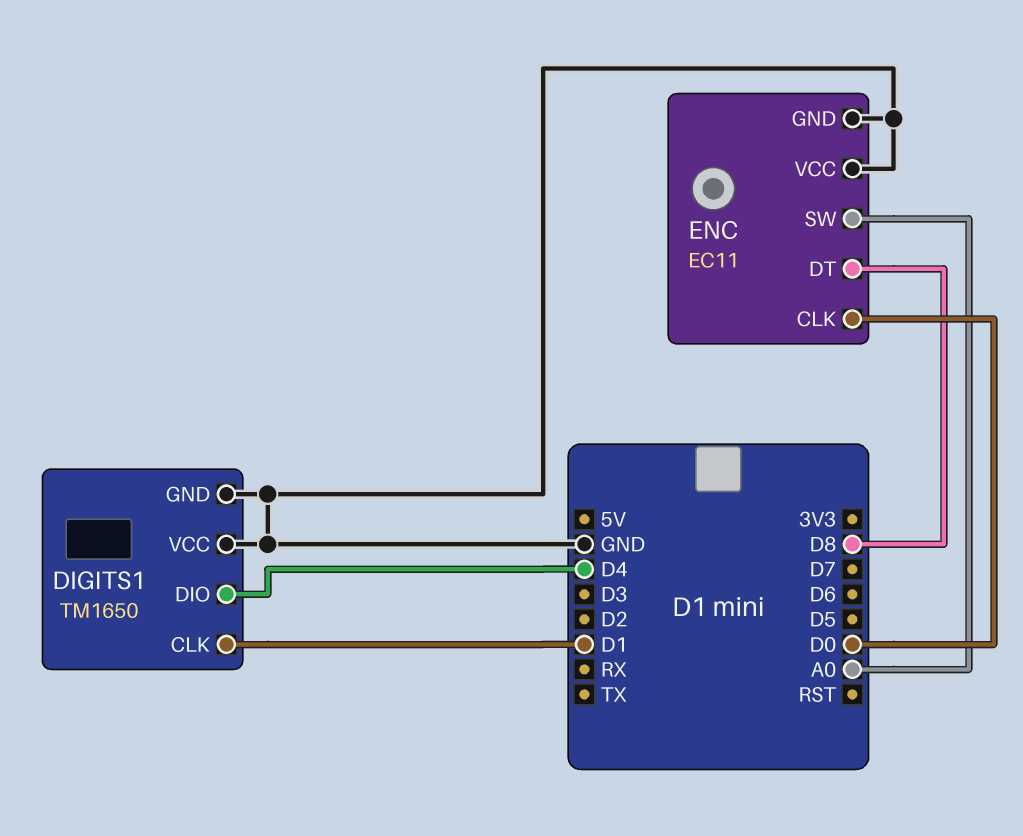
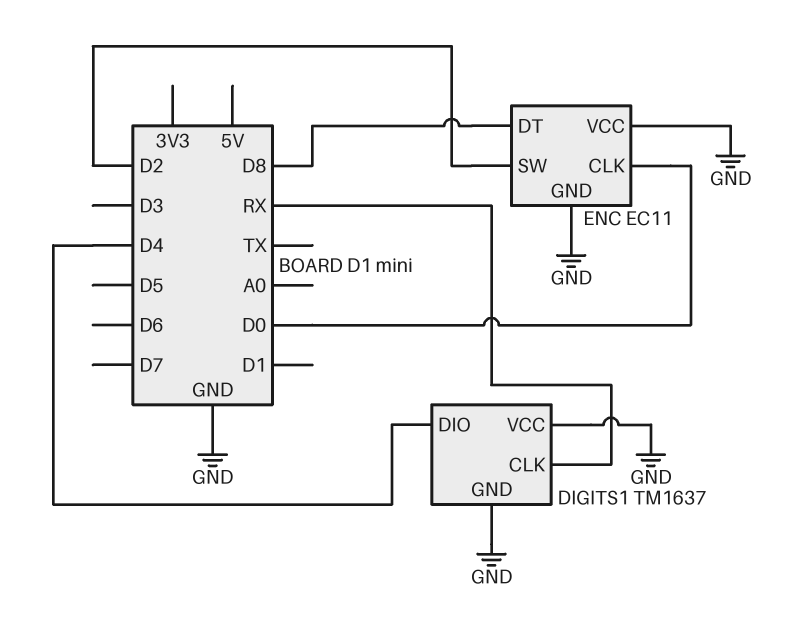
DIGITS1: TM1650 -> TM1637
DIGITS1 pin CLK: D1 -> RX
ENC pin SW: A0 -> D2

